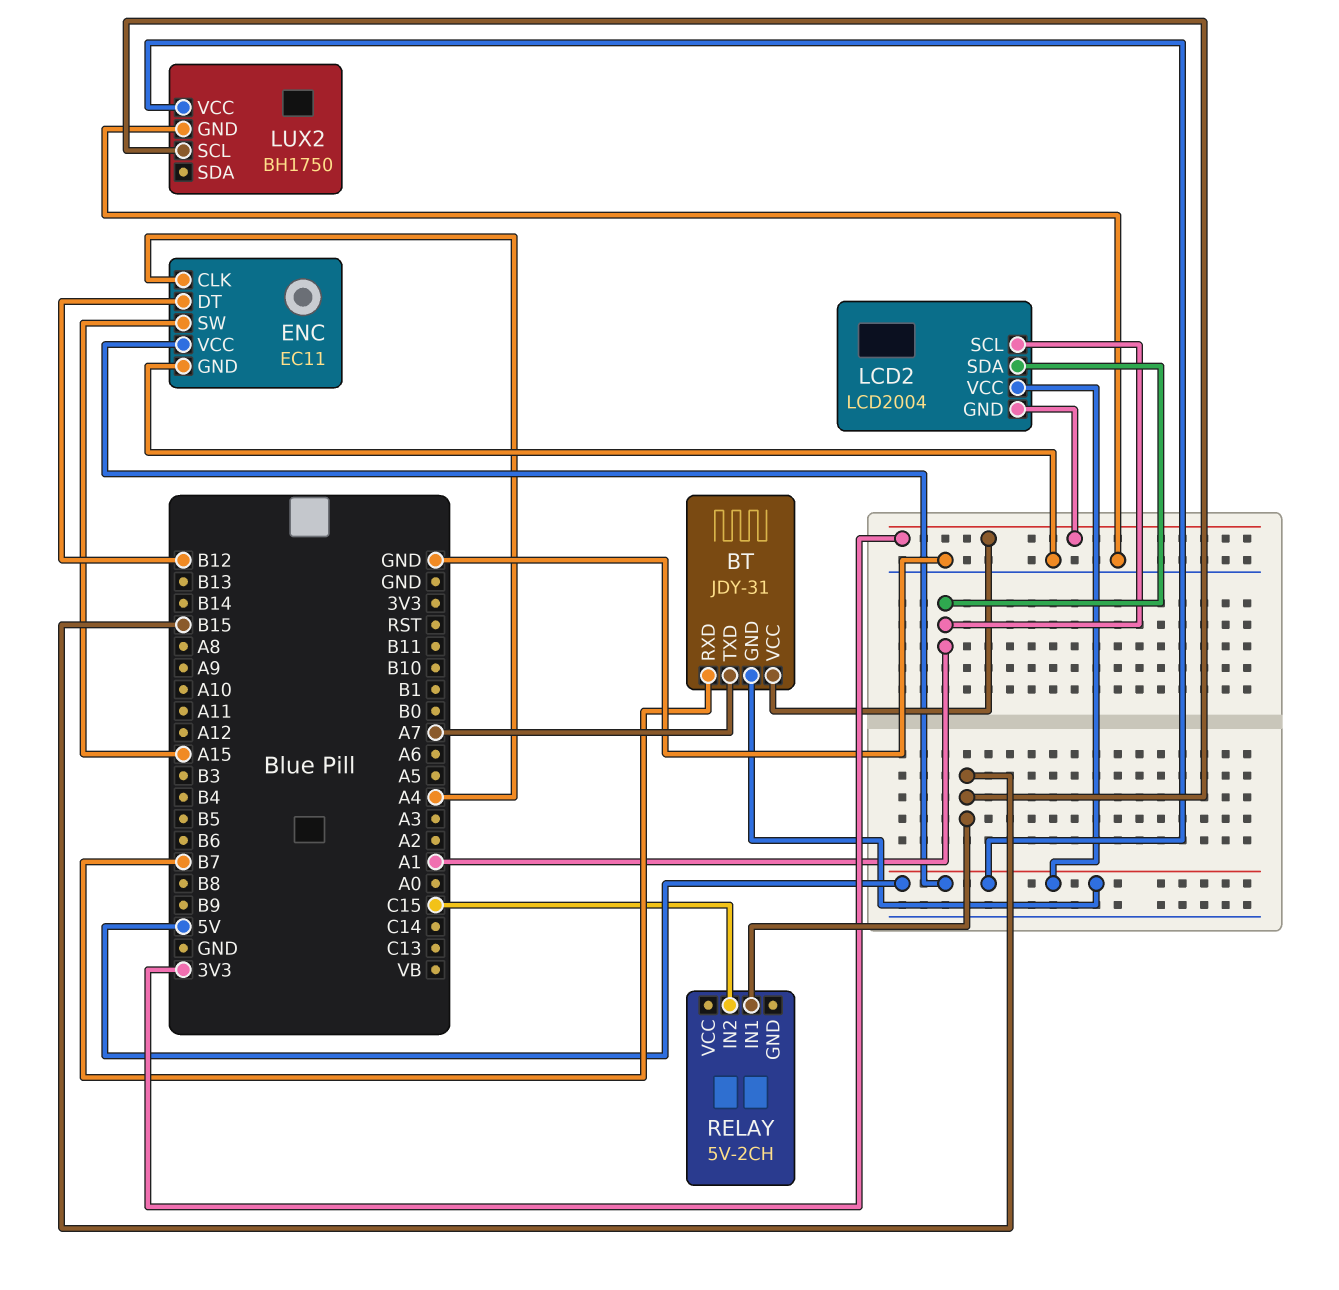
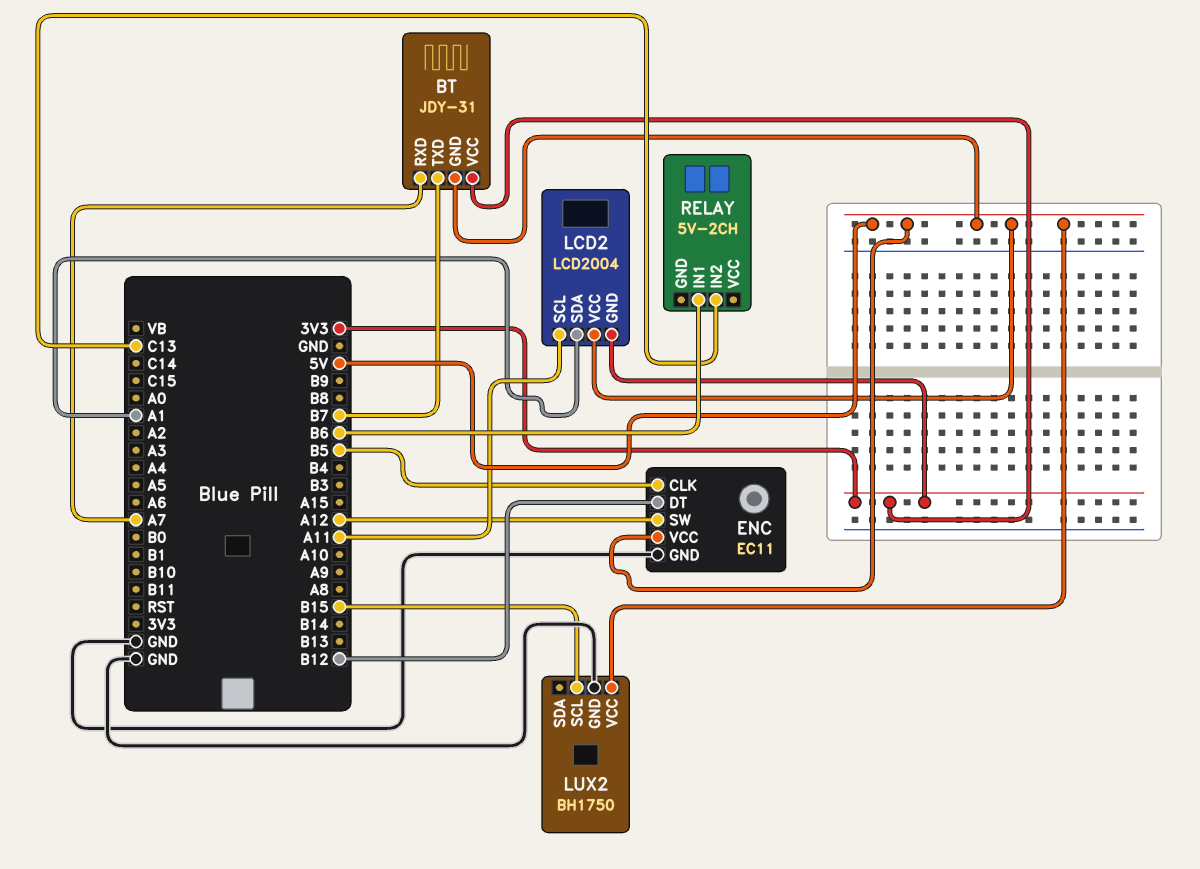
BT pin RXD: B7 -> A7
BT pin TXD: A7 -> B7
ENC pin CLK: A4 -> B5
ENC pin SW: A15 -> A12
LCD2 pin SCL: A1 -> A11
RELAY pin IN1: B15 -> B6
RELAY pin IN2: C15 -> C13

